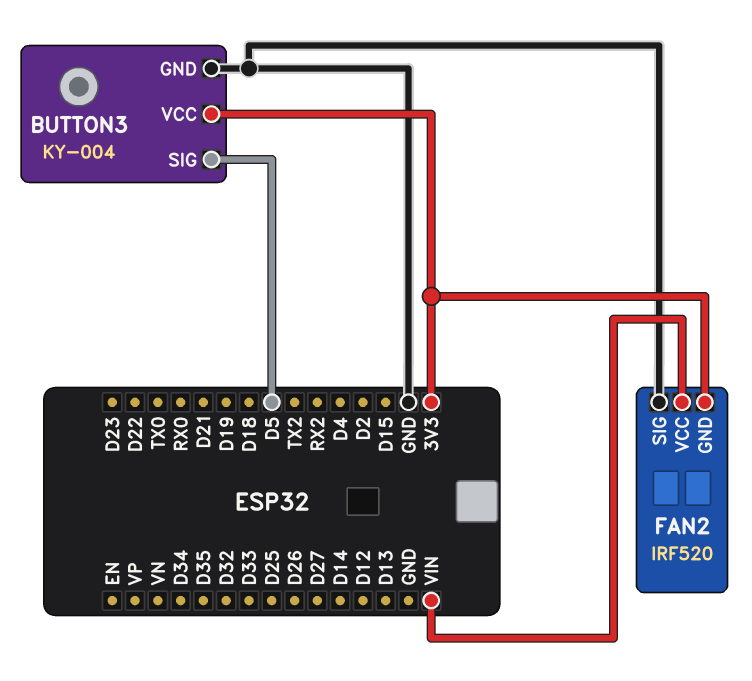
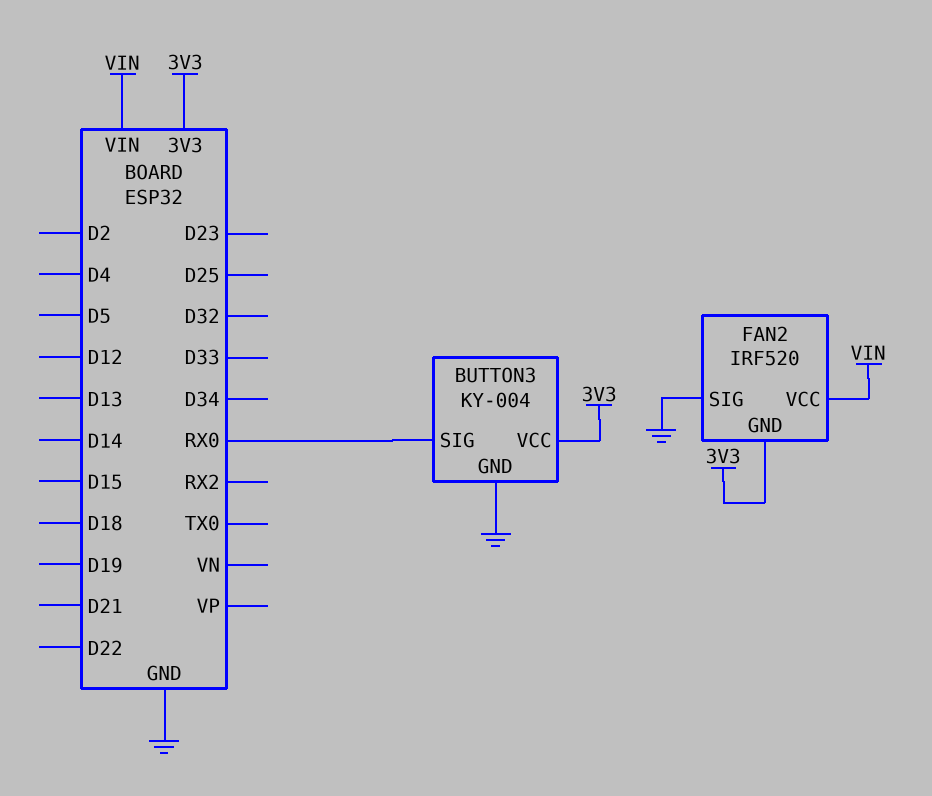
BUTTON3 pin SIG: D5 -> RX0

